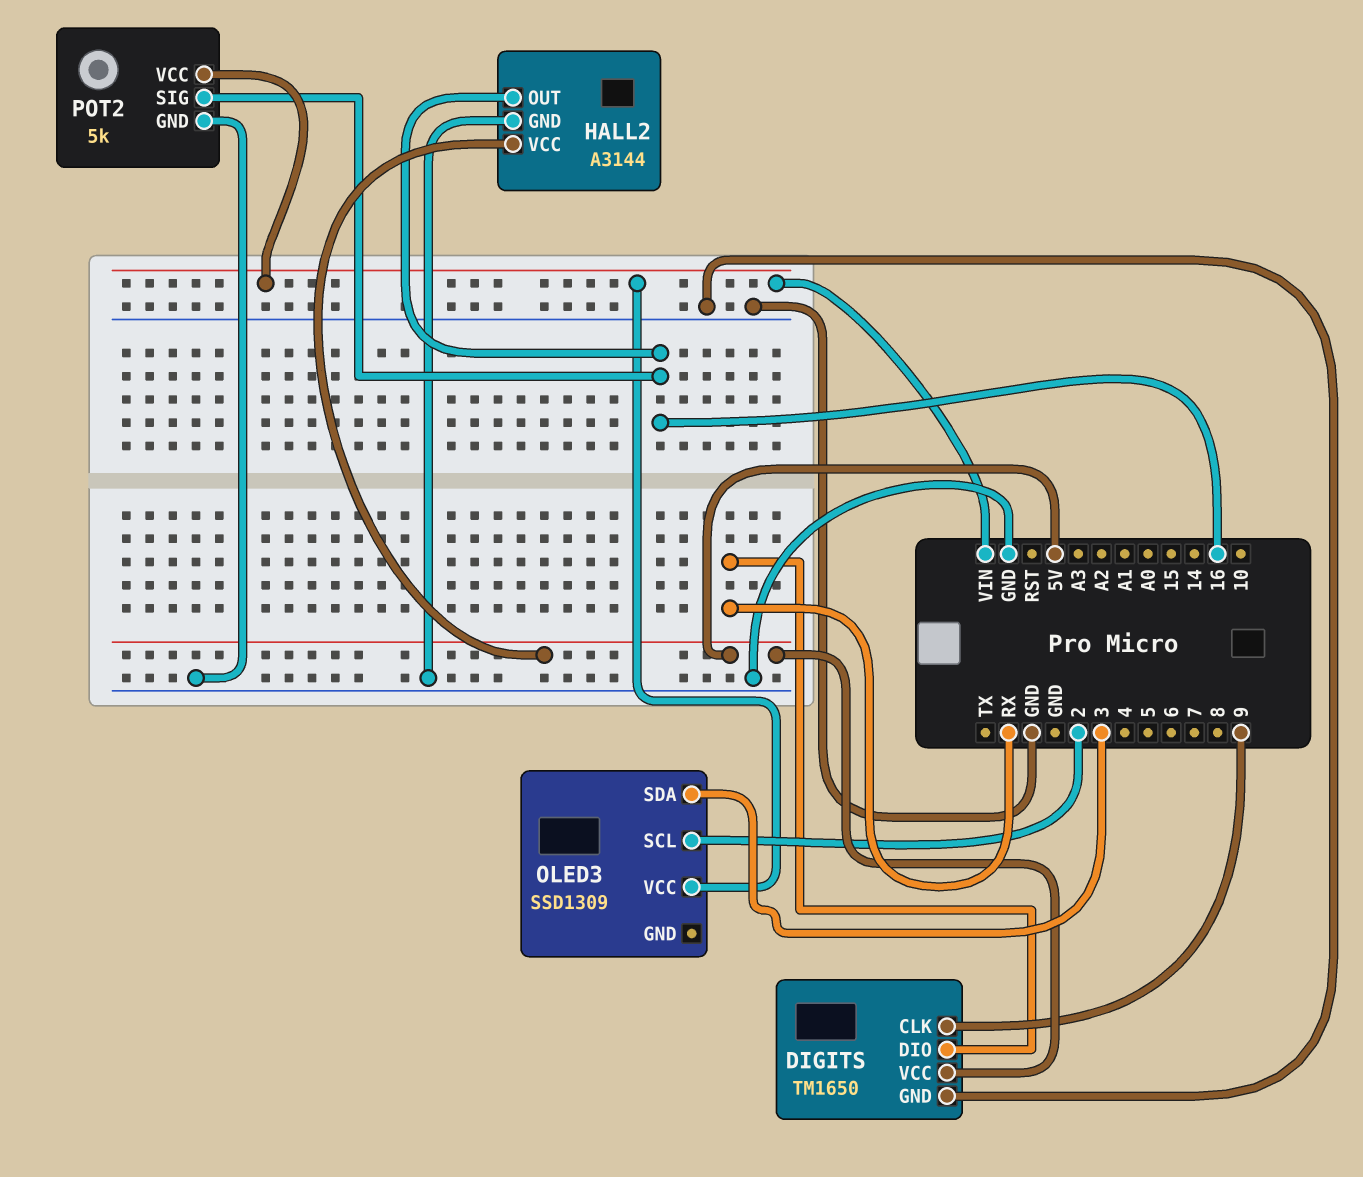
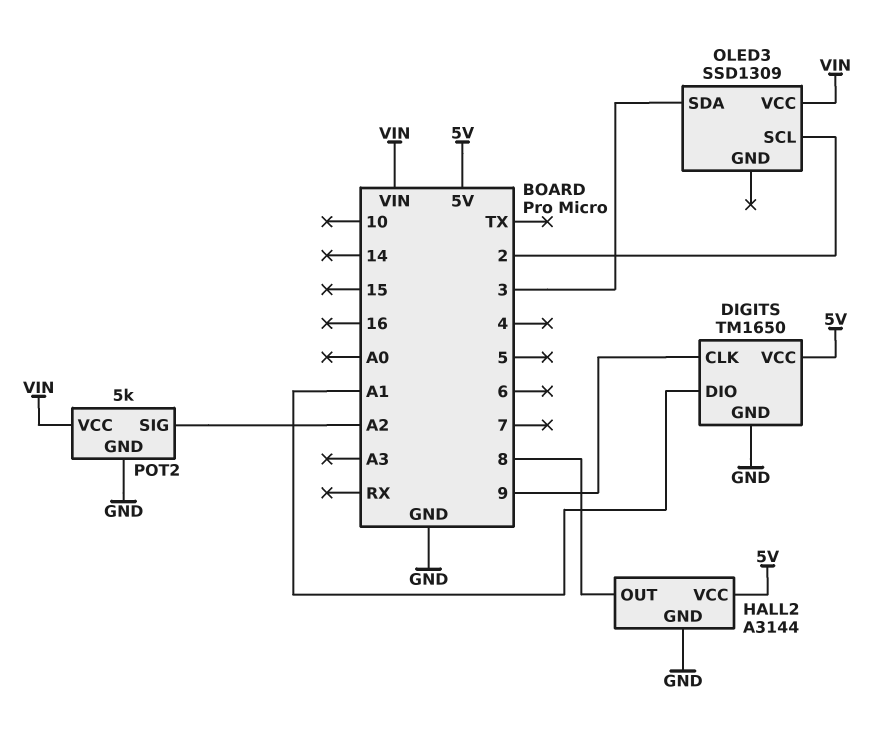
DIGITS pin DIO: RX -> A1
HALL2 pin OUT: 16 -> 8
POT2 pin SIG: 16 -> A2

